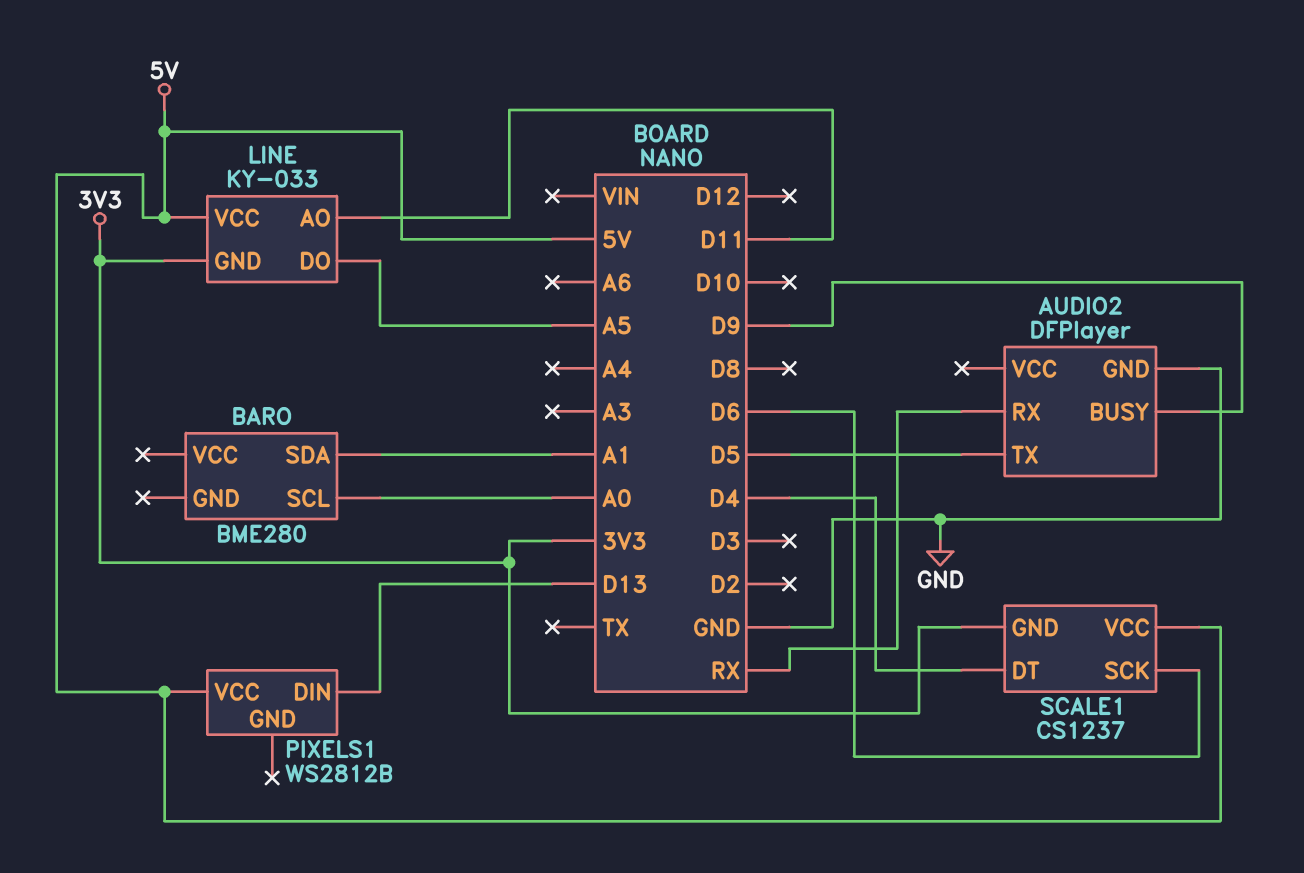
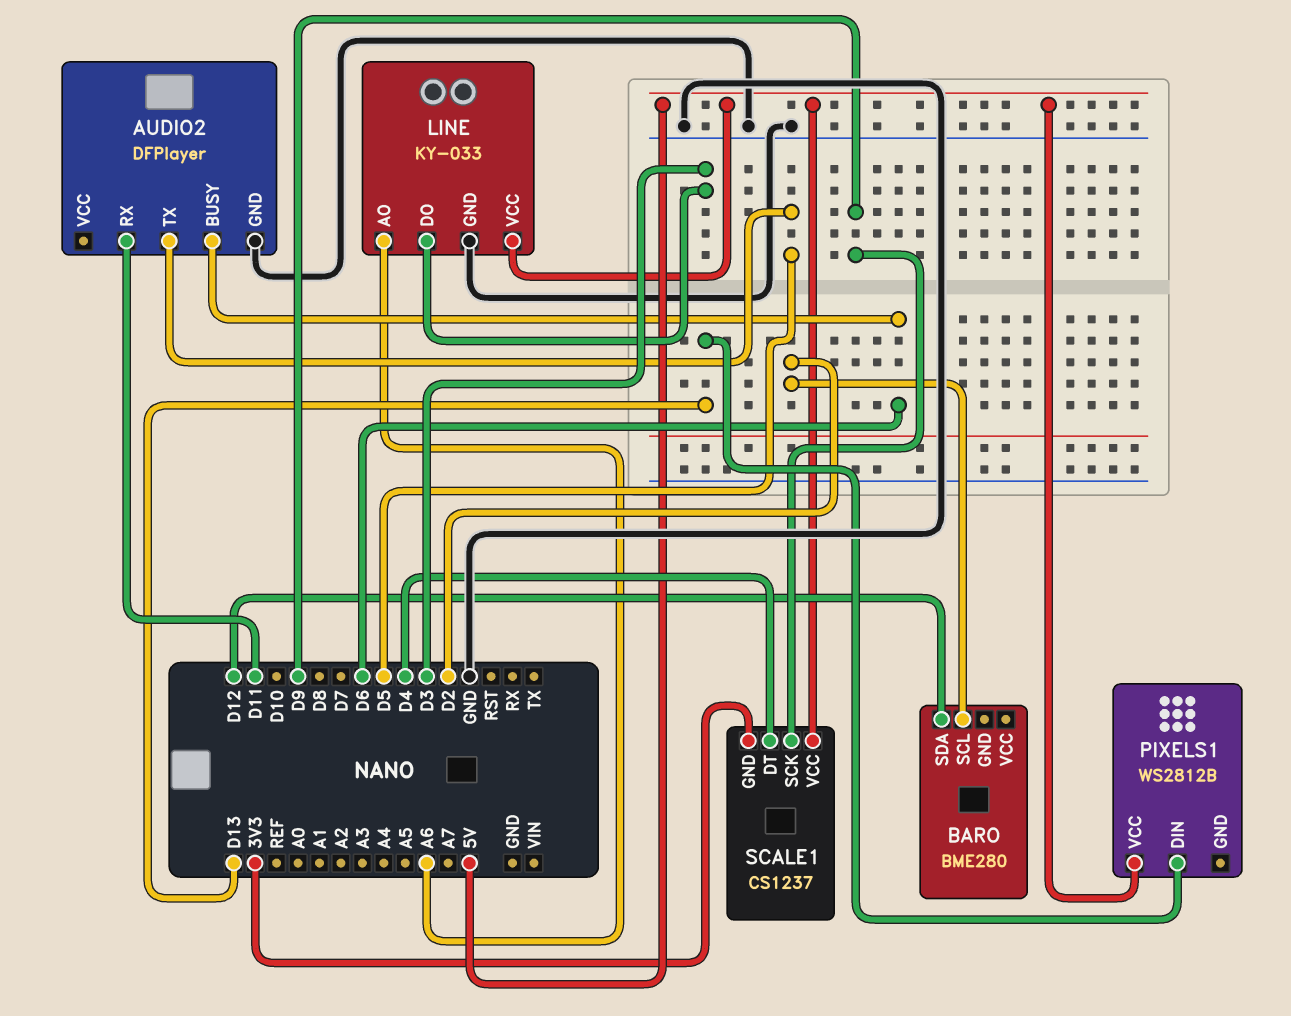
AUDIO2 pin BUSY: D9 -> D6
AUDIO2 pin RX: RX -> D11
BARO pin SCL: A0 -> D2
BARO pin SDA: A1 -> D12
LINE pin AO: D11 -> A6
LINE pin DO: A5 -> D3
LINE pin GND: 3V3 -> GND
SCALE1 pin SCK: D6 -> D9

